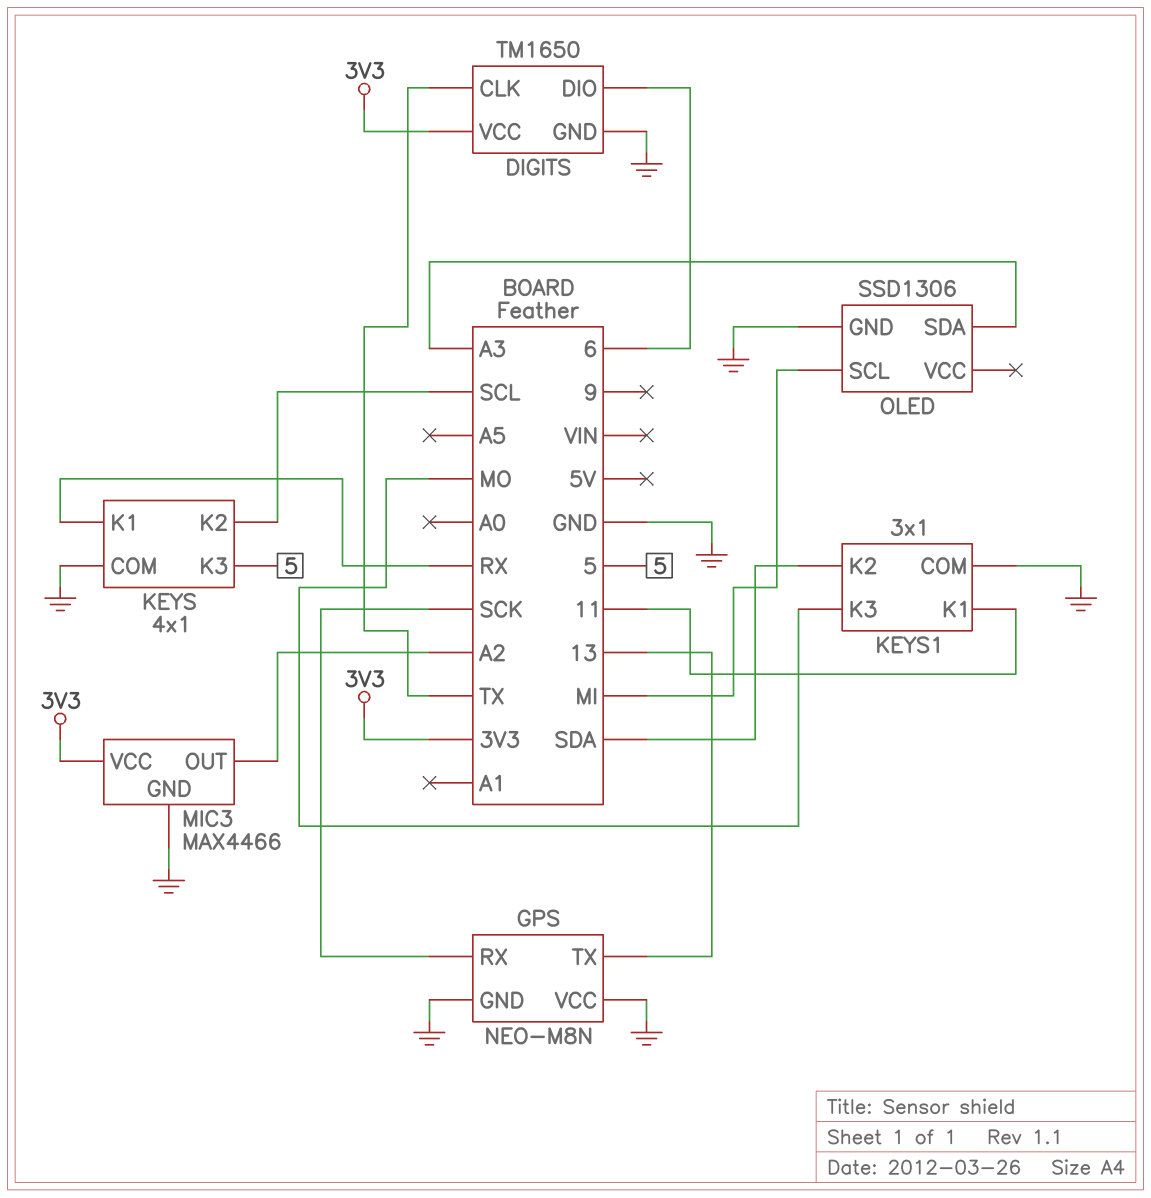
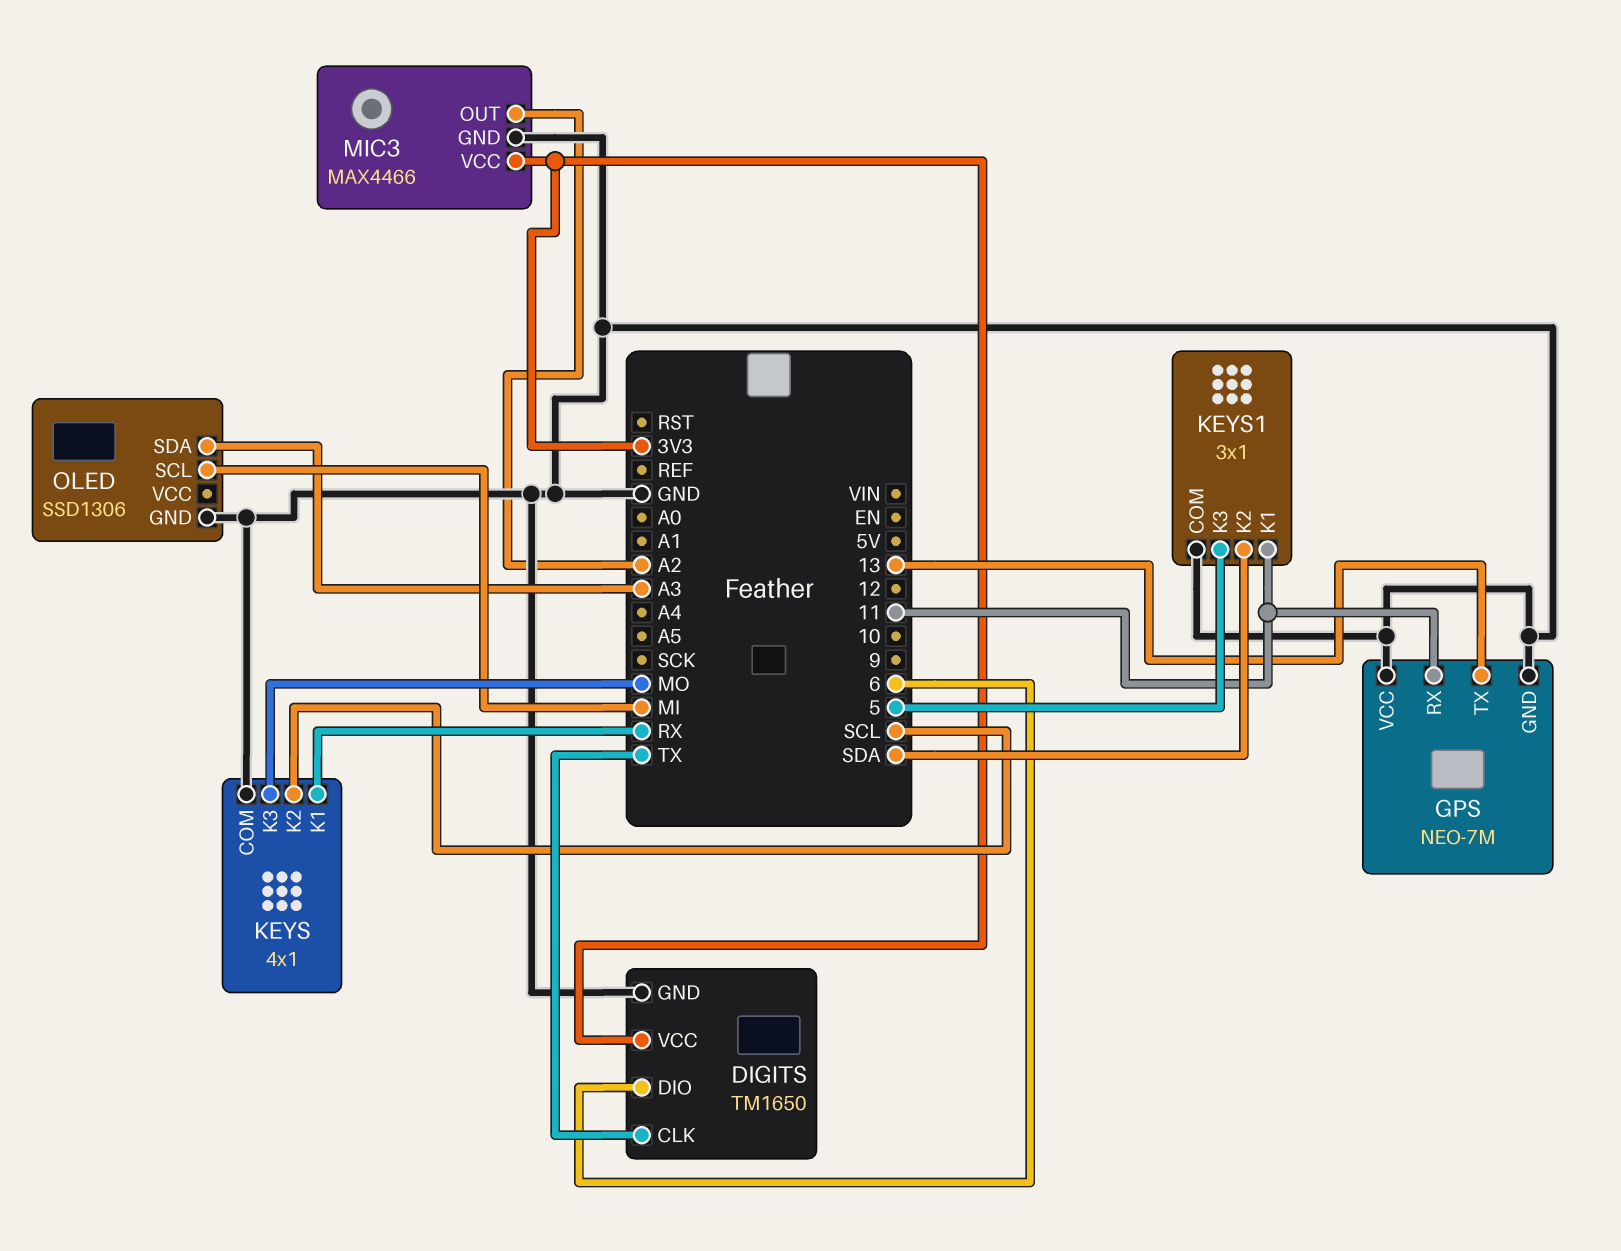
GPS: NEO-M8N -> NEO-7M
GPS pin RX: SCK -> 11
KEYS pin K3: 5 -> MO
KEYS1 pin K3: MO -> 5

